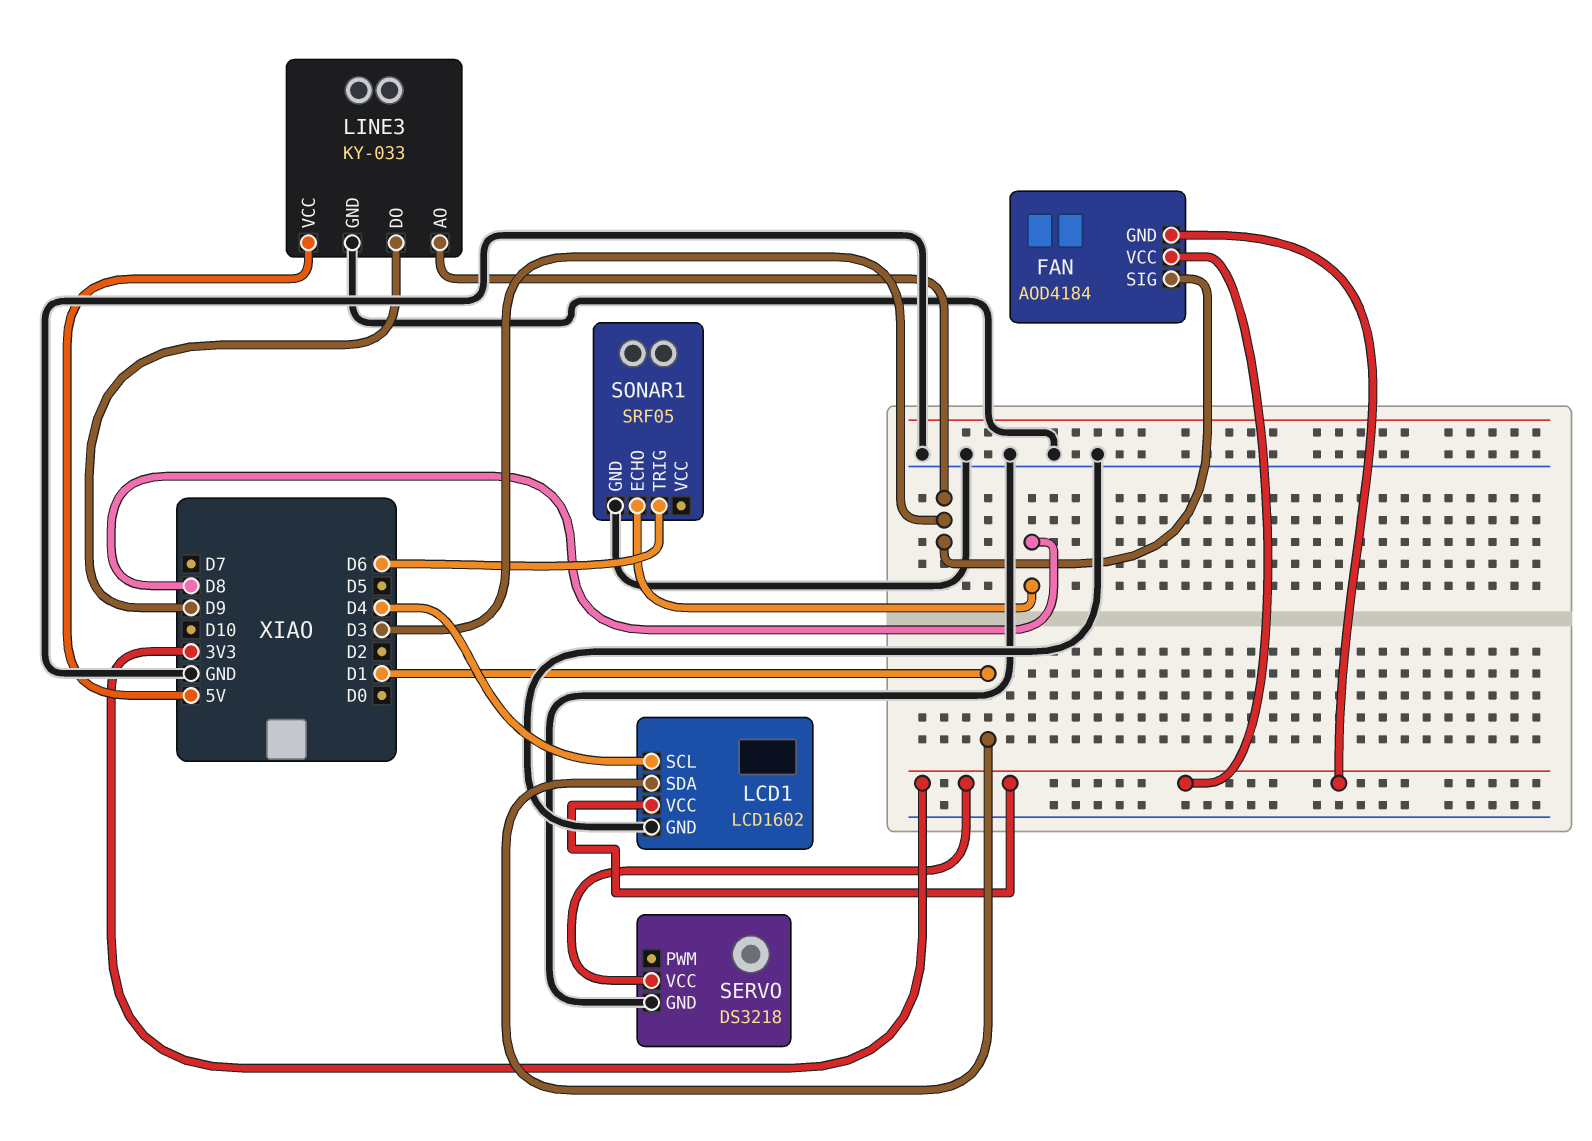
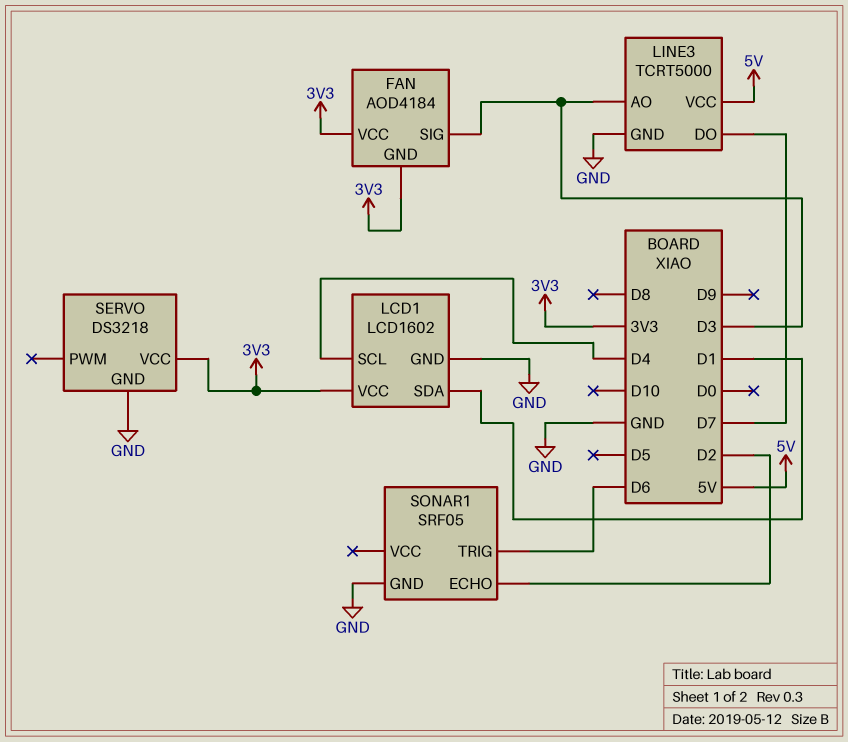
LINE3: KY-033 -> TCRT5000
LINE3 pin DO: D9 -> D7
SONAR1 pin ECHO: D8 -> D2

